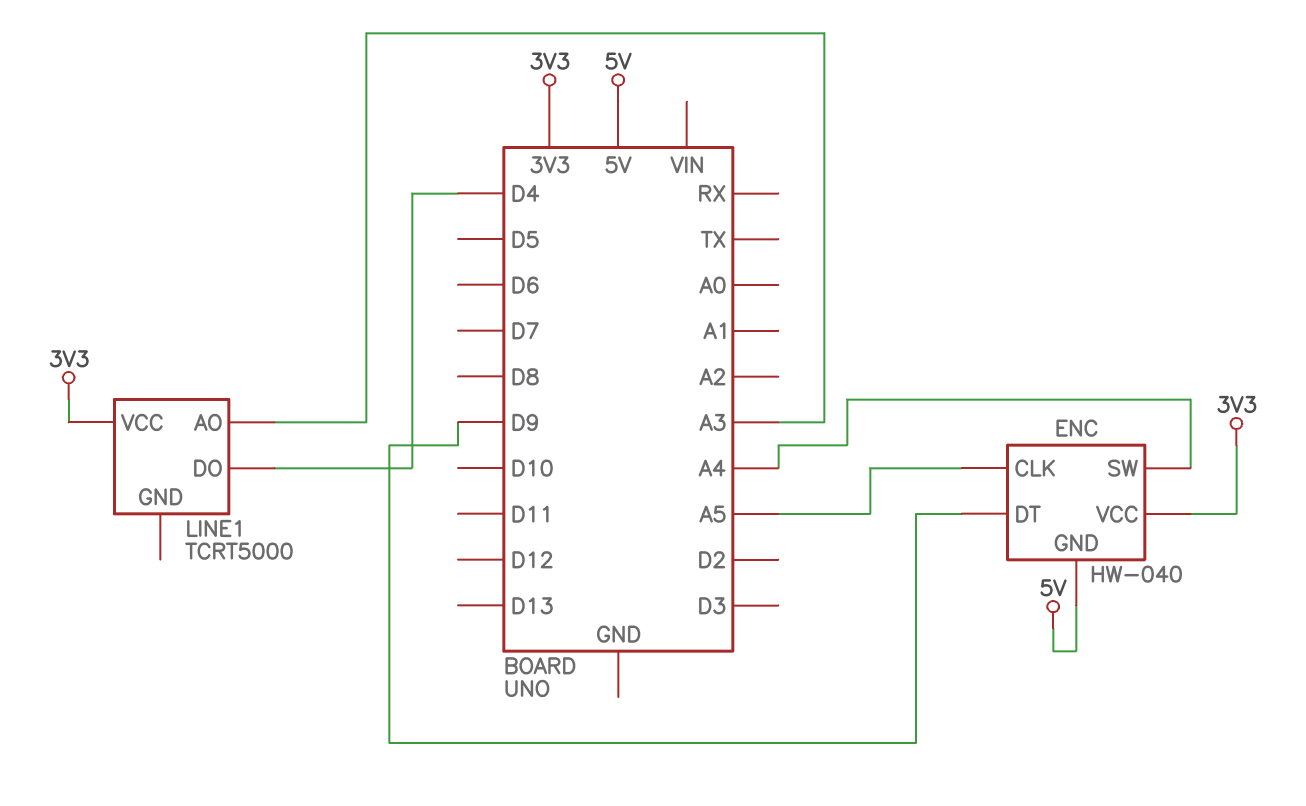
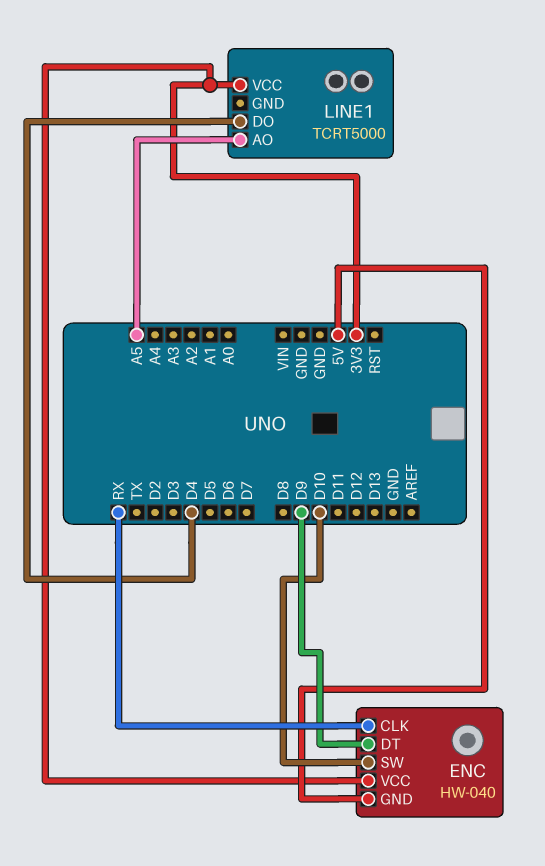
ENC pin CLK: A5 -> RX
ENC pin SW: A4 -> D10
LINE1 pin AO: A3 -> A5

